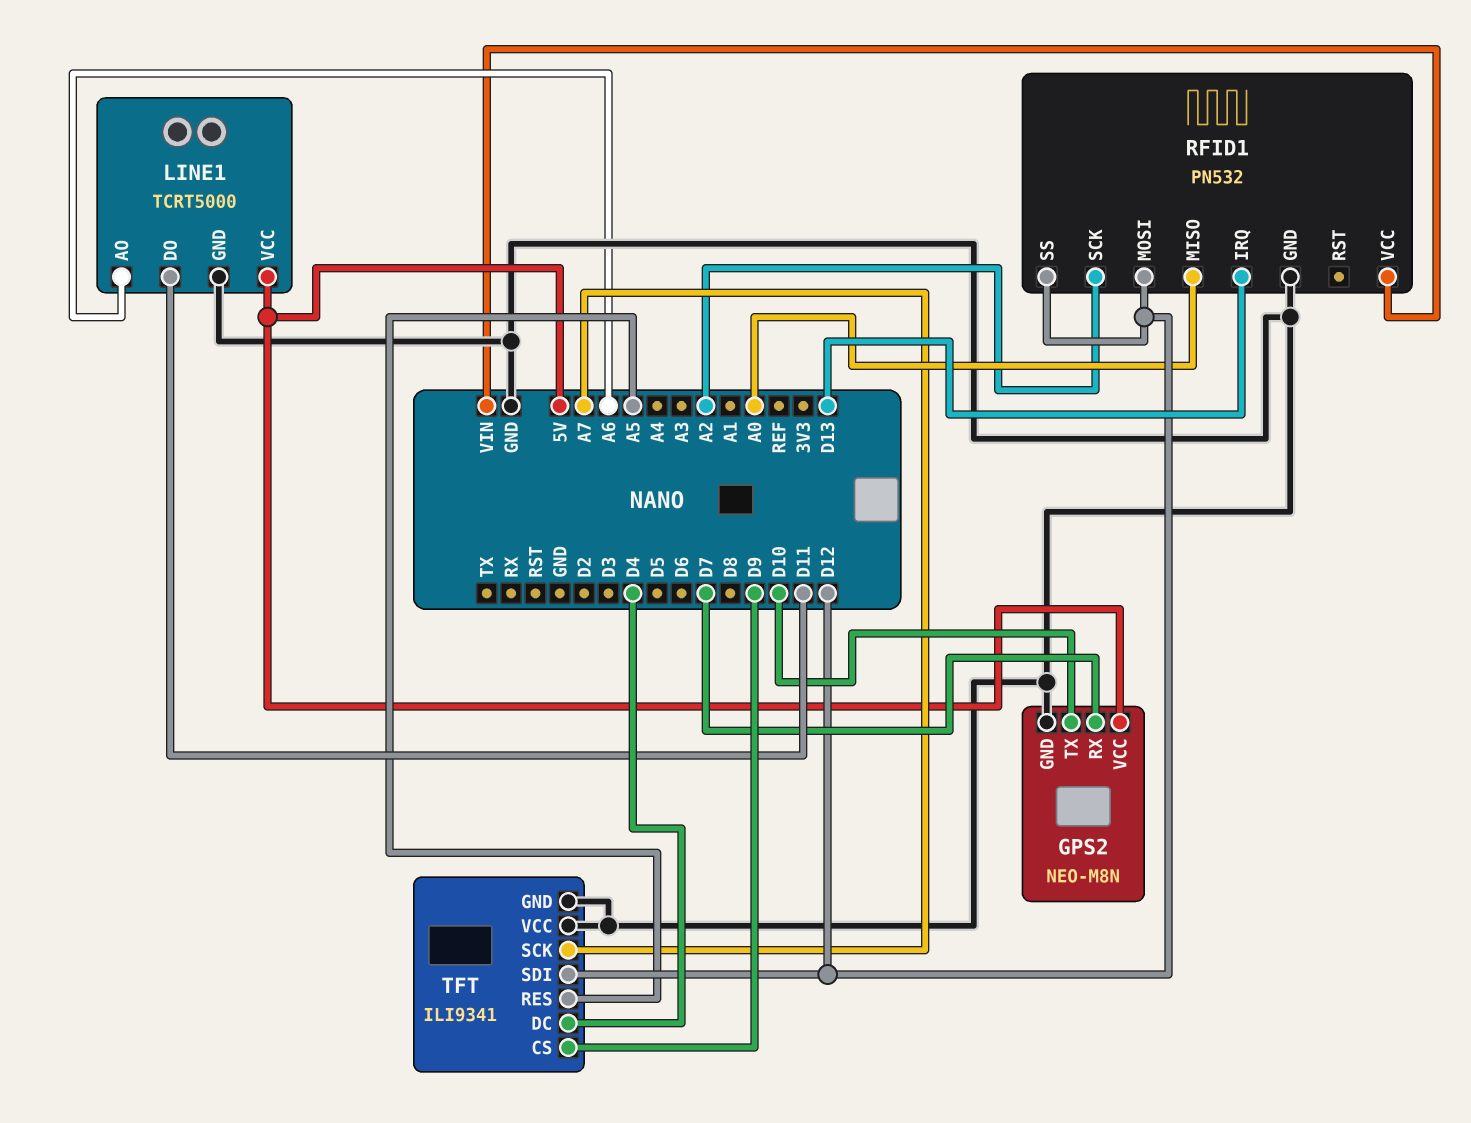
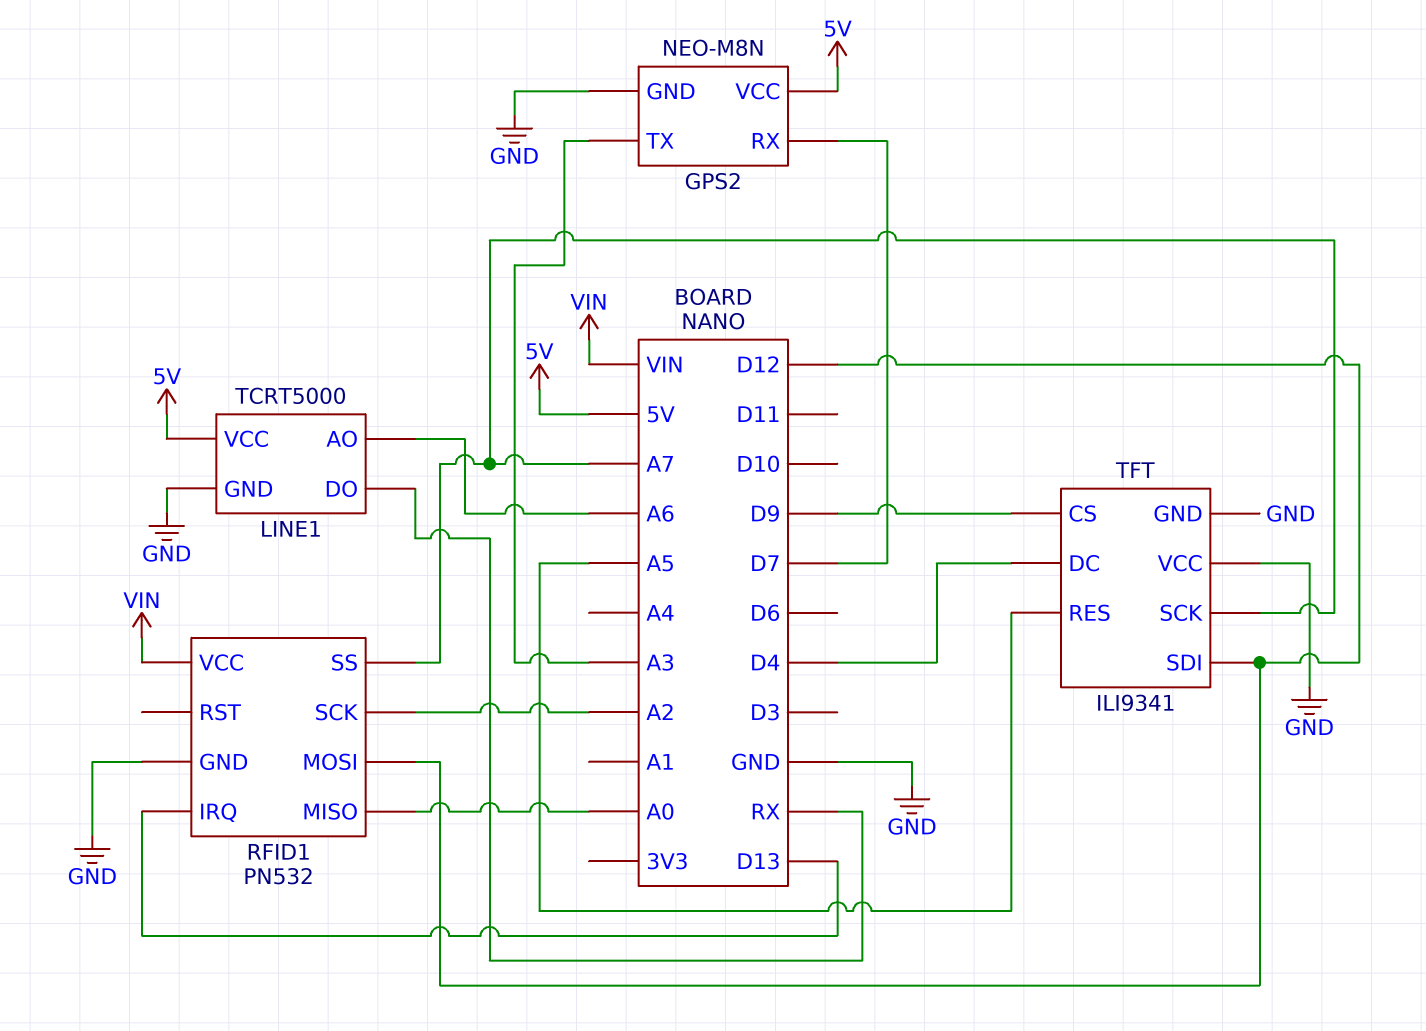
GPS2 pin TX: D10 -> A3
LINE1 pin DO: D11 -> RX
RFID1 pin SS: D12 -> A7

